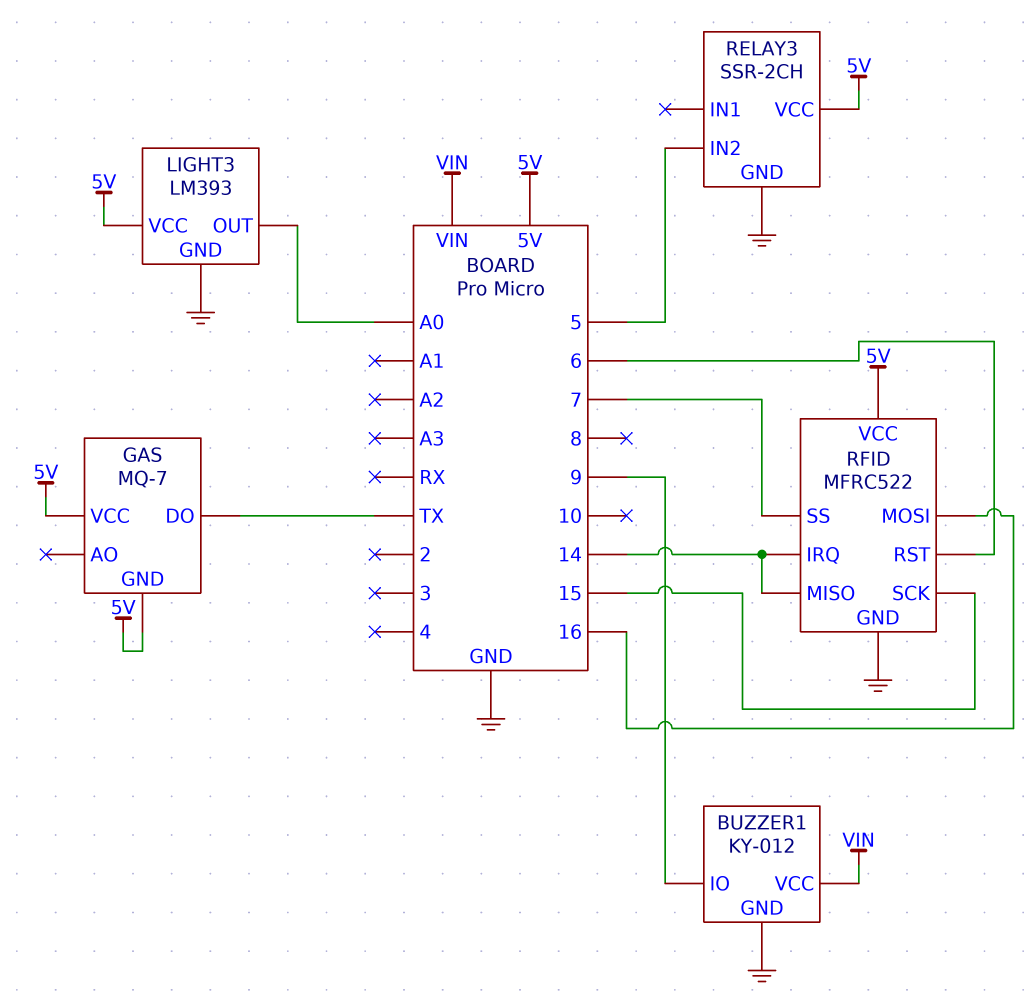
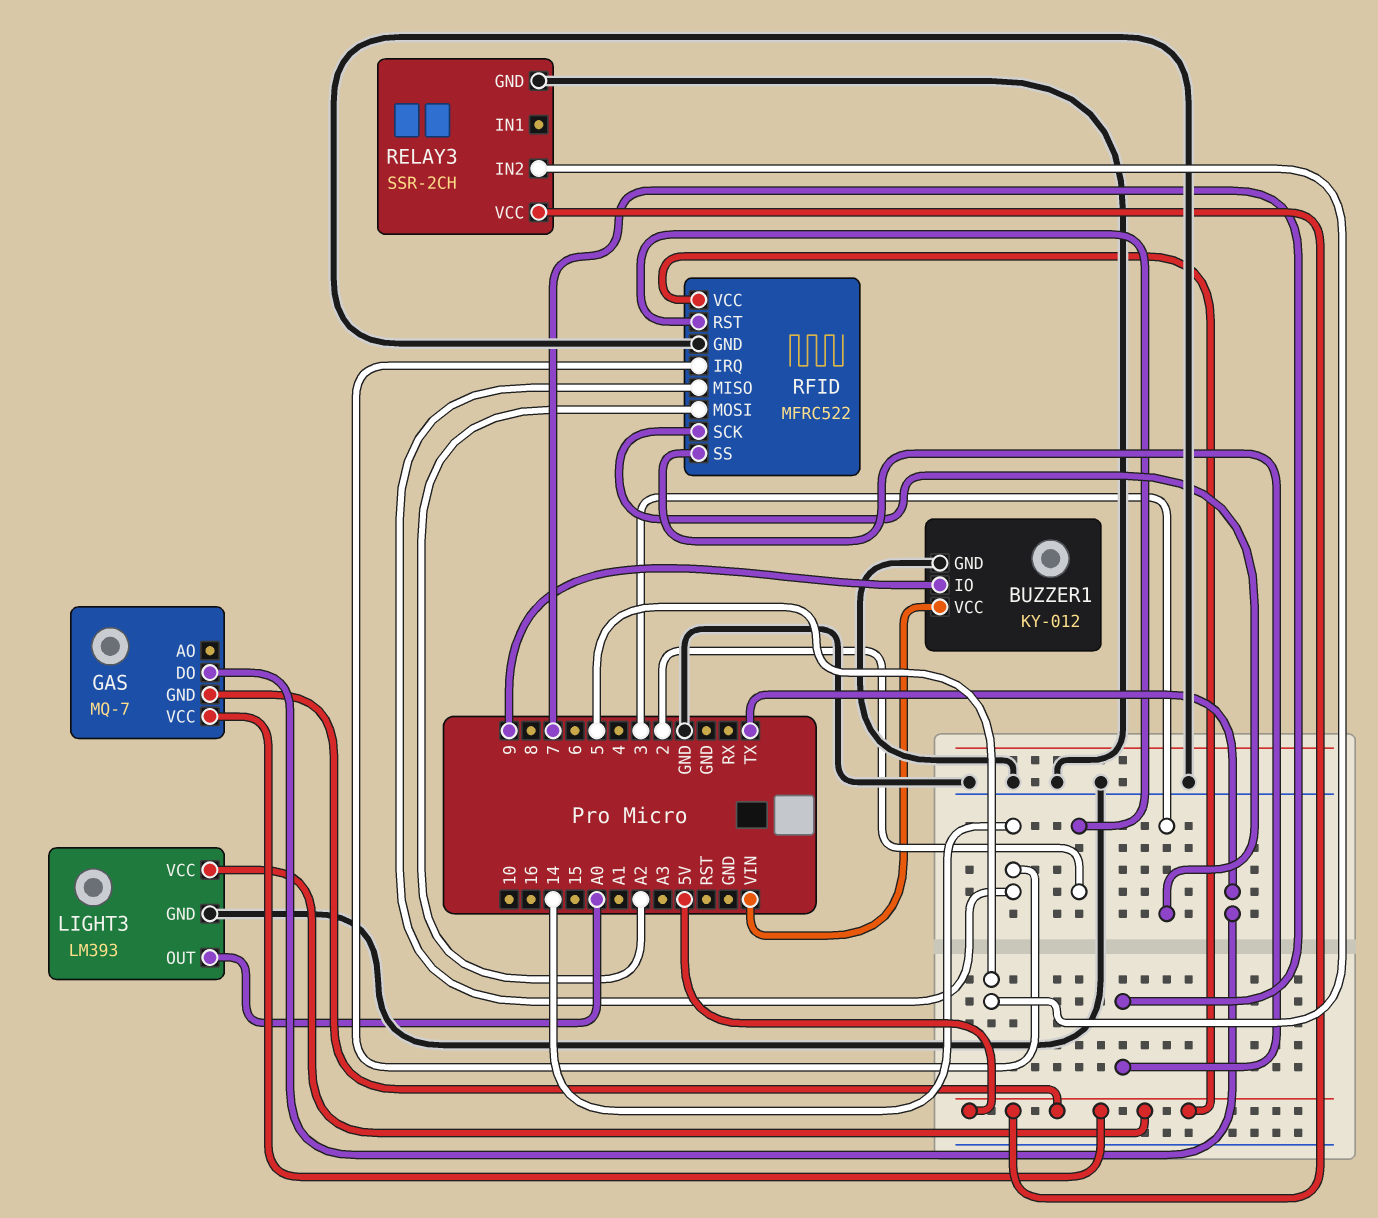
RFID pin MOSI: 16 -> A2
RFID pin RST: 6 -> 2
RFID pin SCK: 15 -> 3

